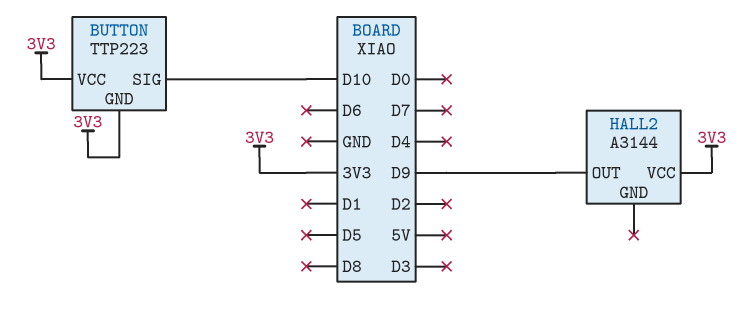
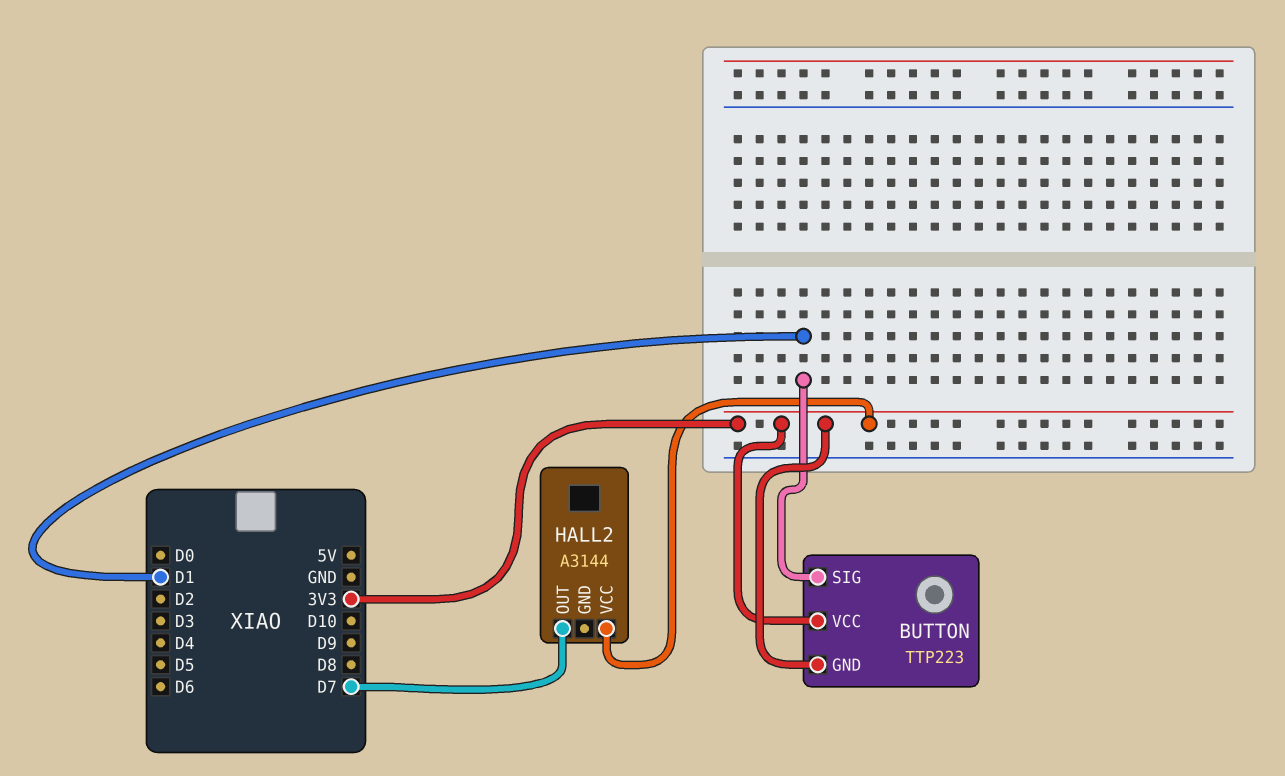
BUTTON pin SIG: D10 -> D1
HALL2 pin OUT: D9 -> D7

